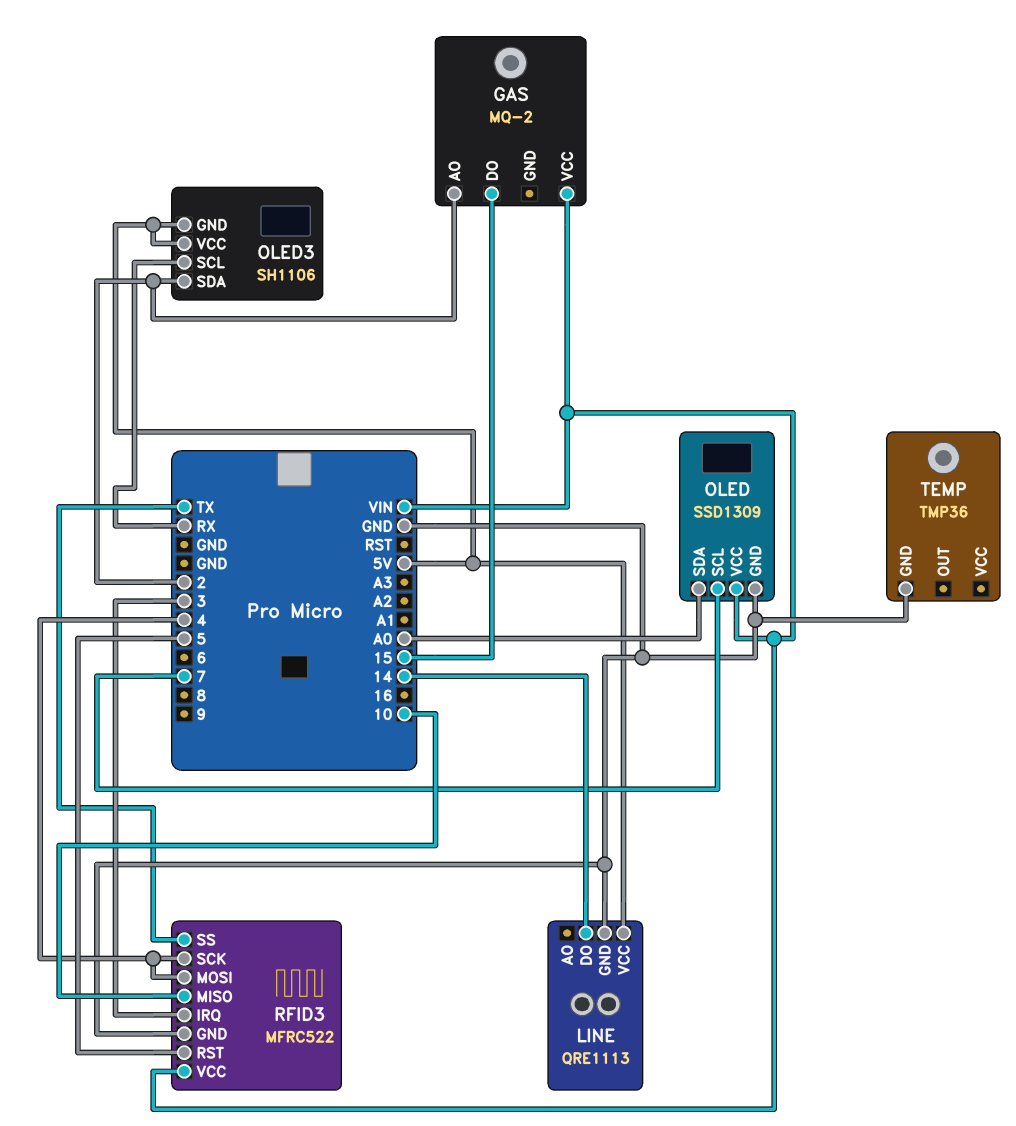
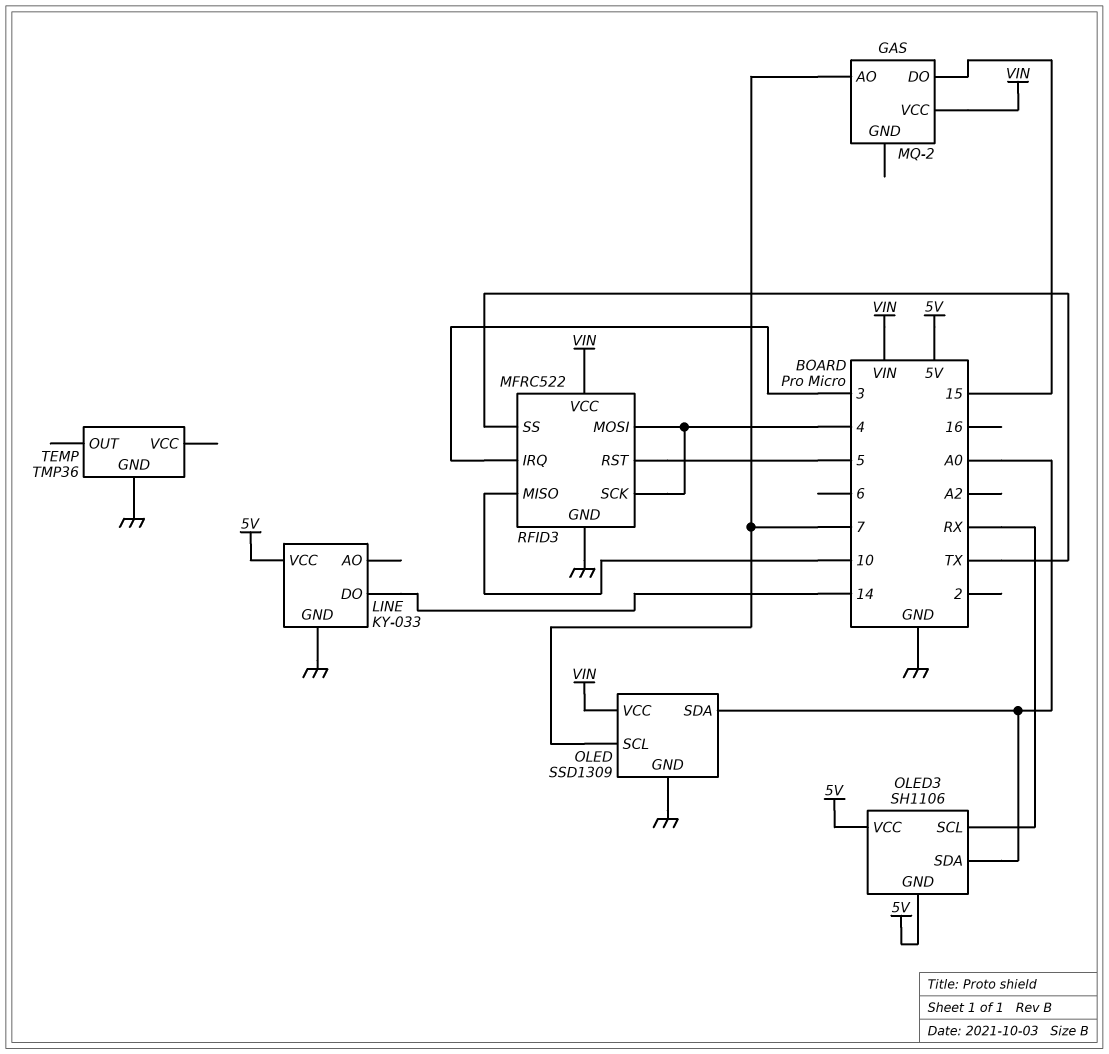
GAS pin AO: 2 -> 7
LINE: QRE1113 -> KY-033
OLED3 pin SDA: 2 -> A0

